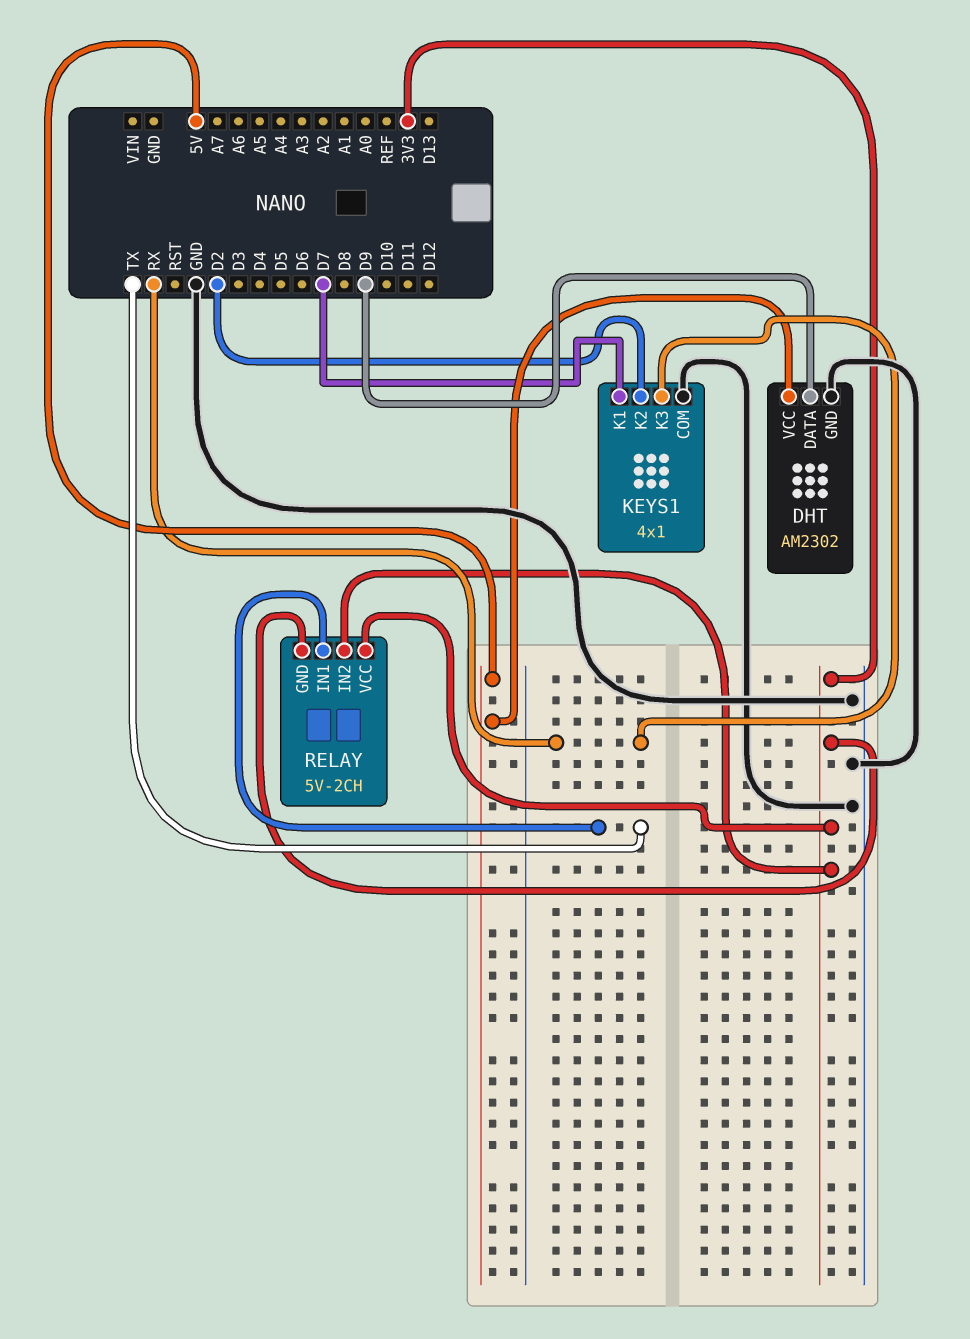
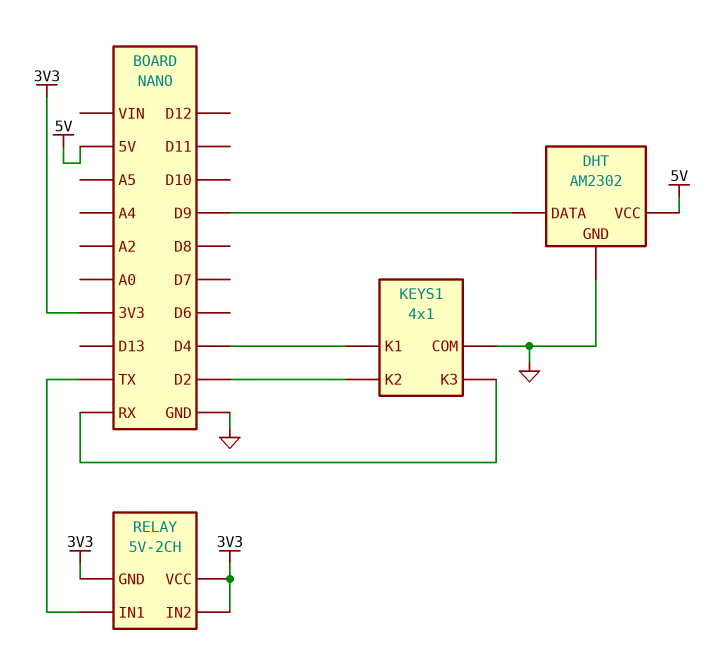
KEYS1 pin K1: D7 -> D4

